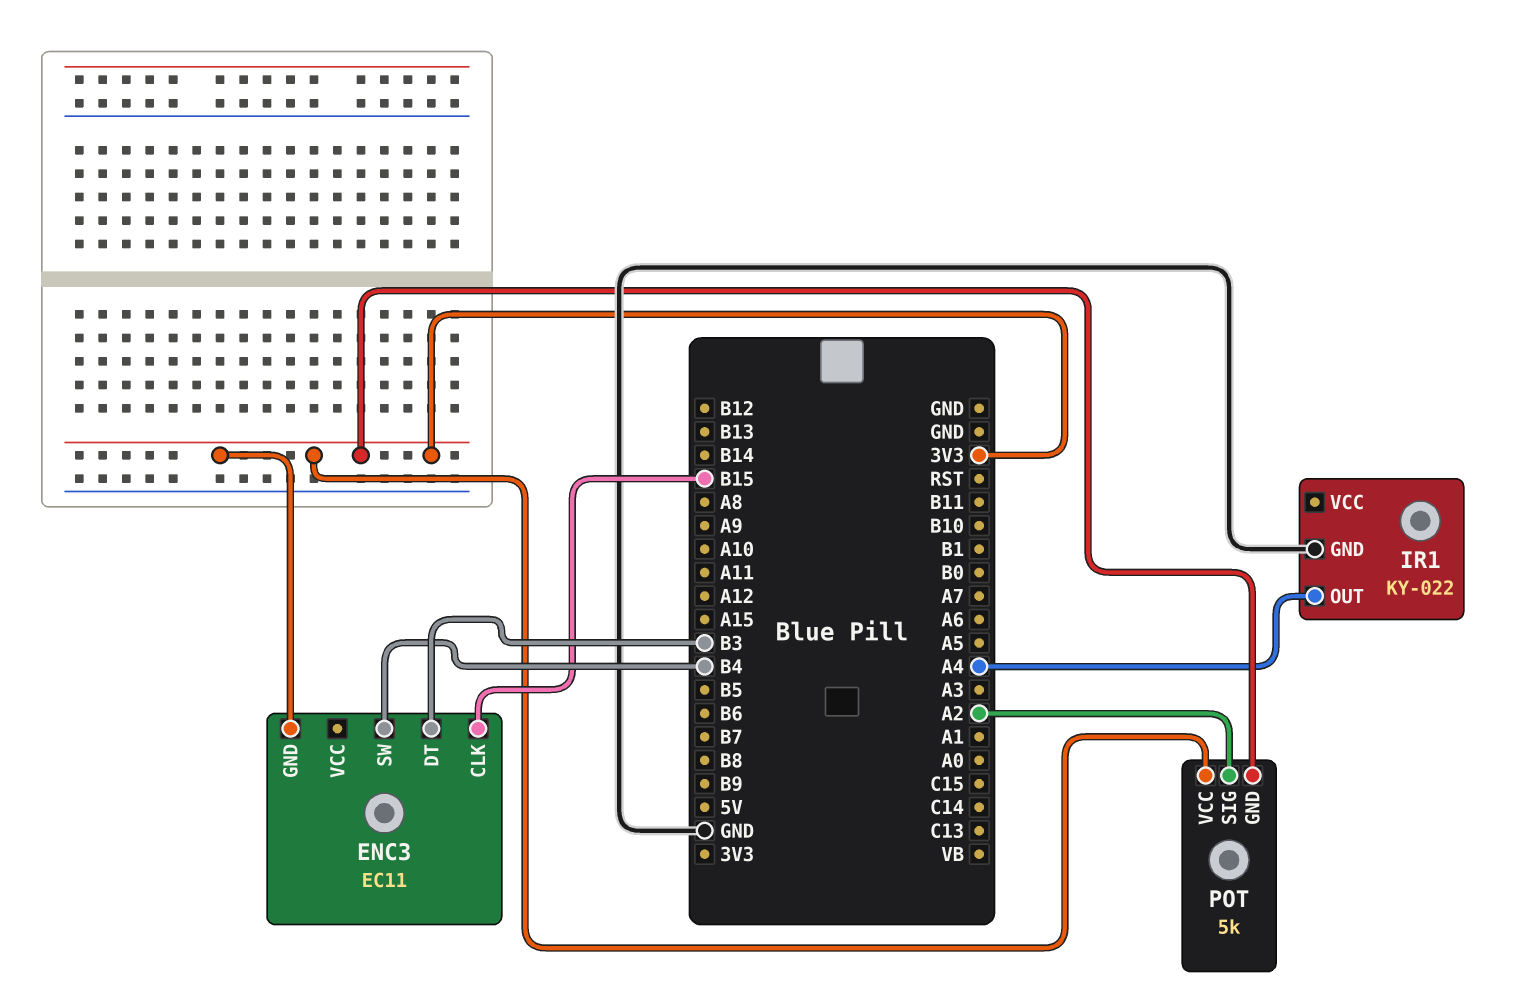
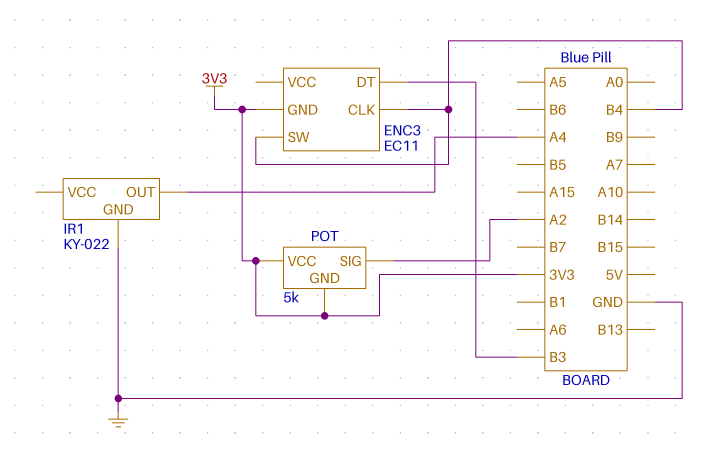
ENC3 pin CLK: B15 -> B4

